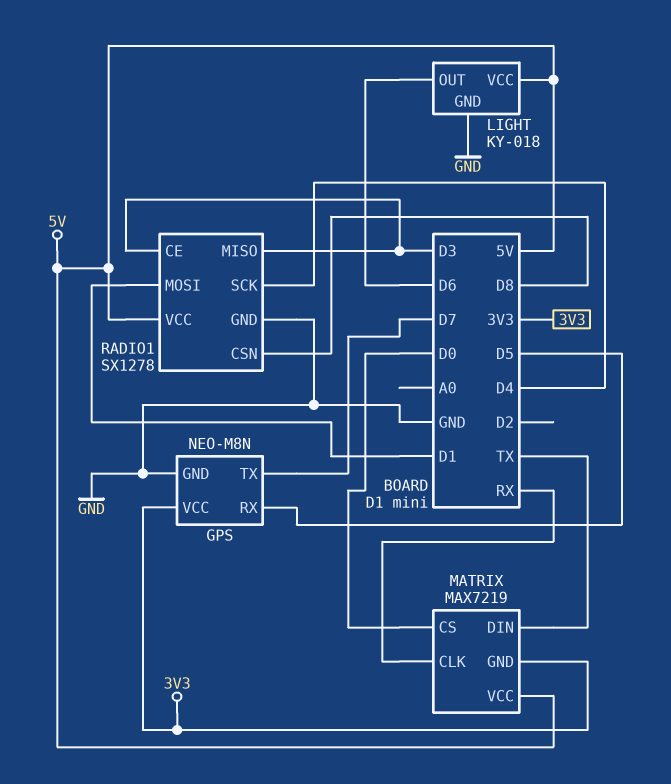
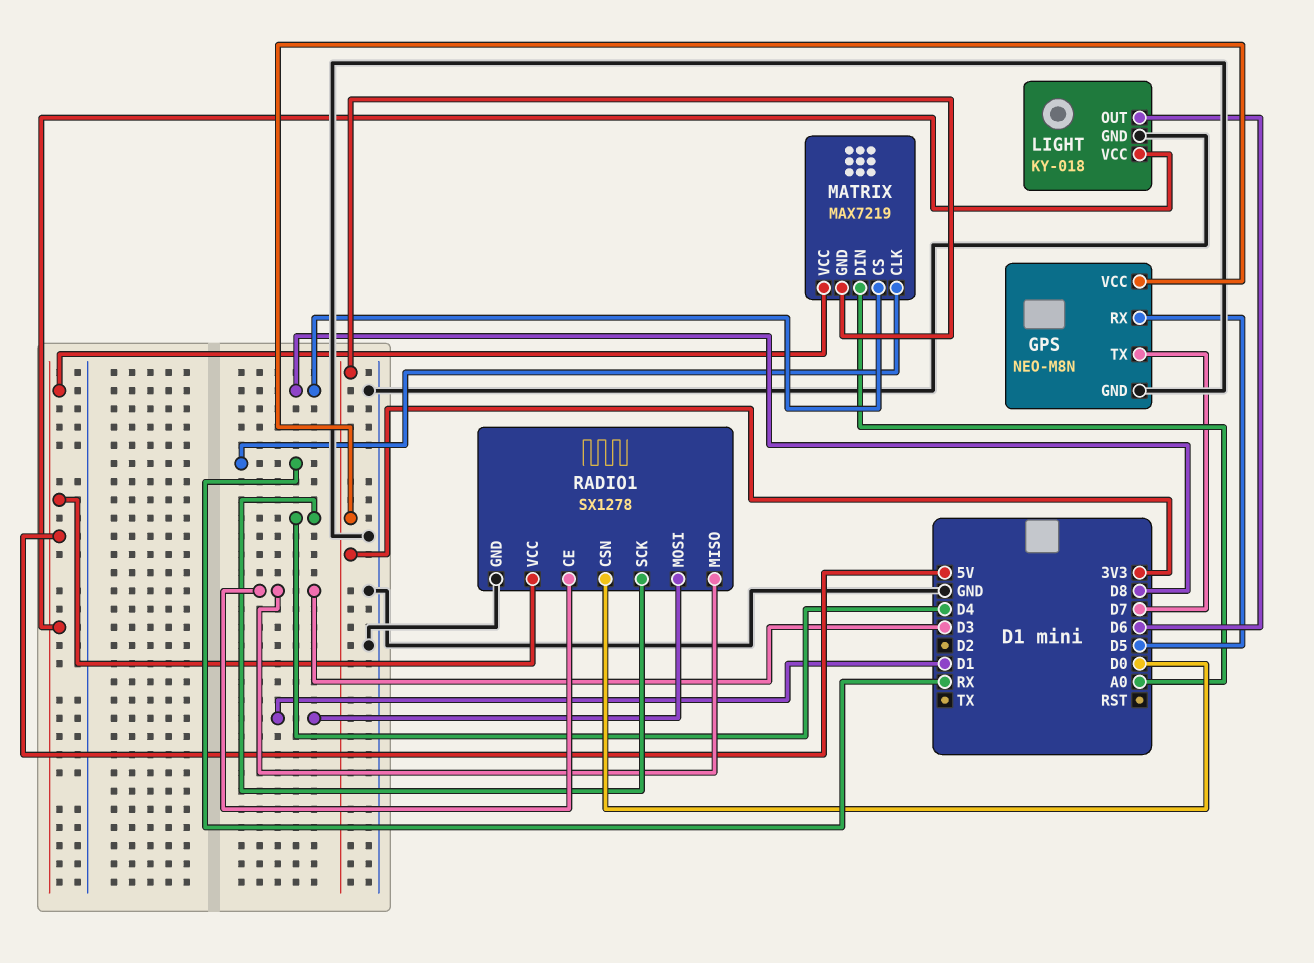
MATRIX pin CS: D0 -> D8
MATRIX pin DIN: TX -> A0
RADIO1 pin CSN: D8 -> D0

